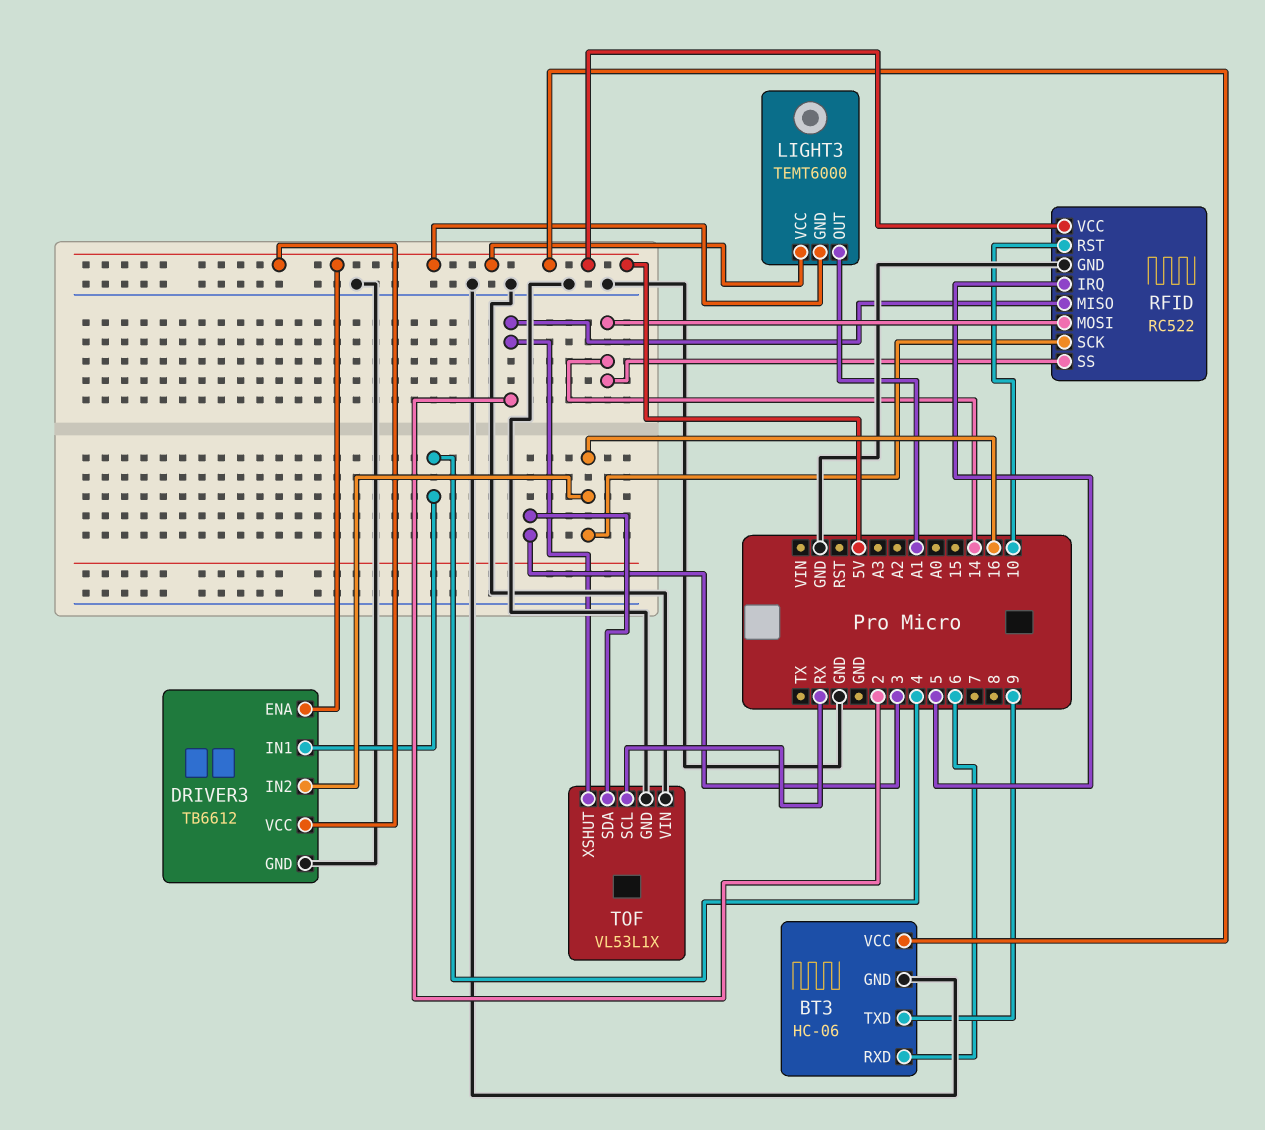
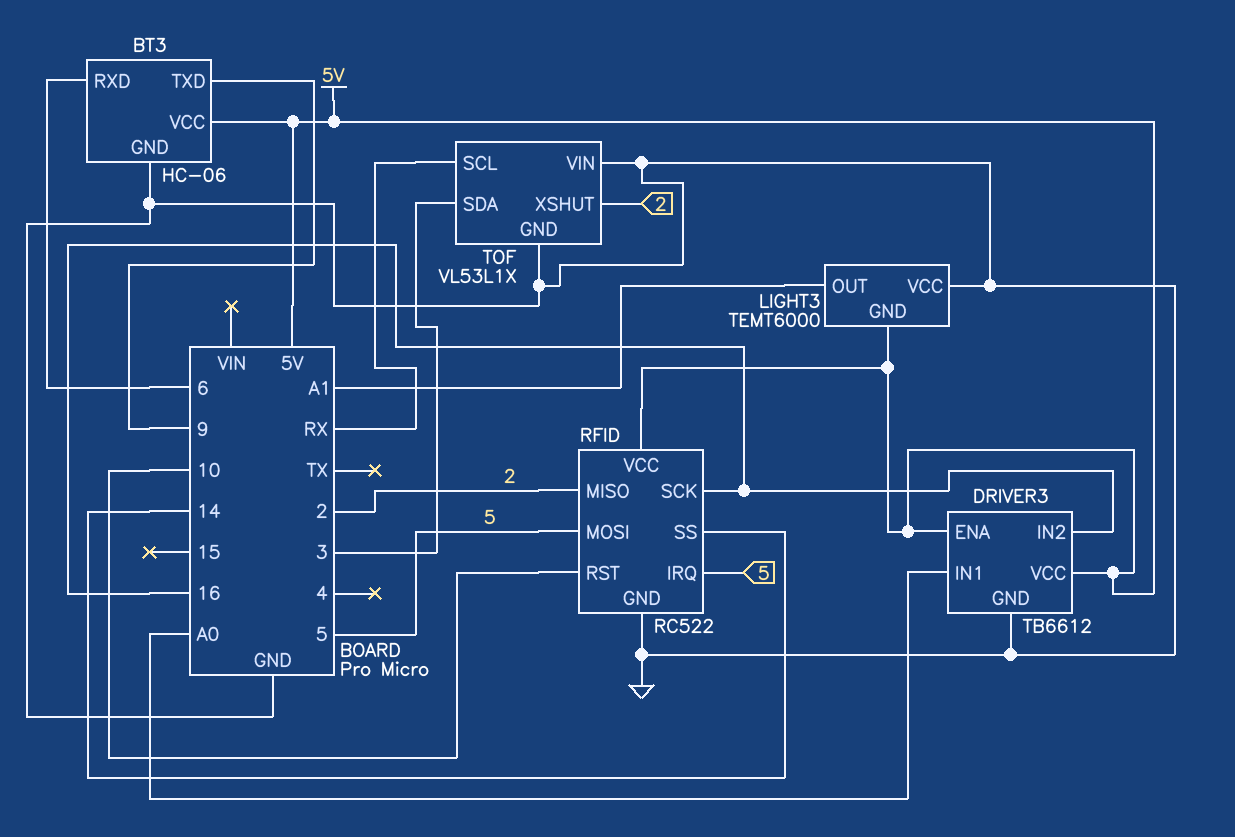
DRIVER3 pin IN1: 4 -> A0
LIGHT3 pin VCC: 5V -> GND
RFID pin MOSI: 14 -> 5

